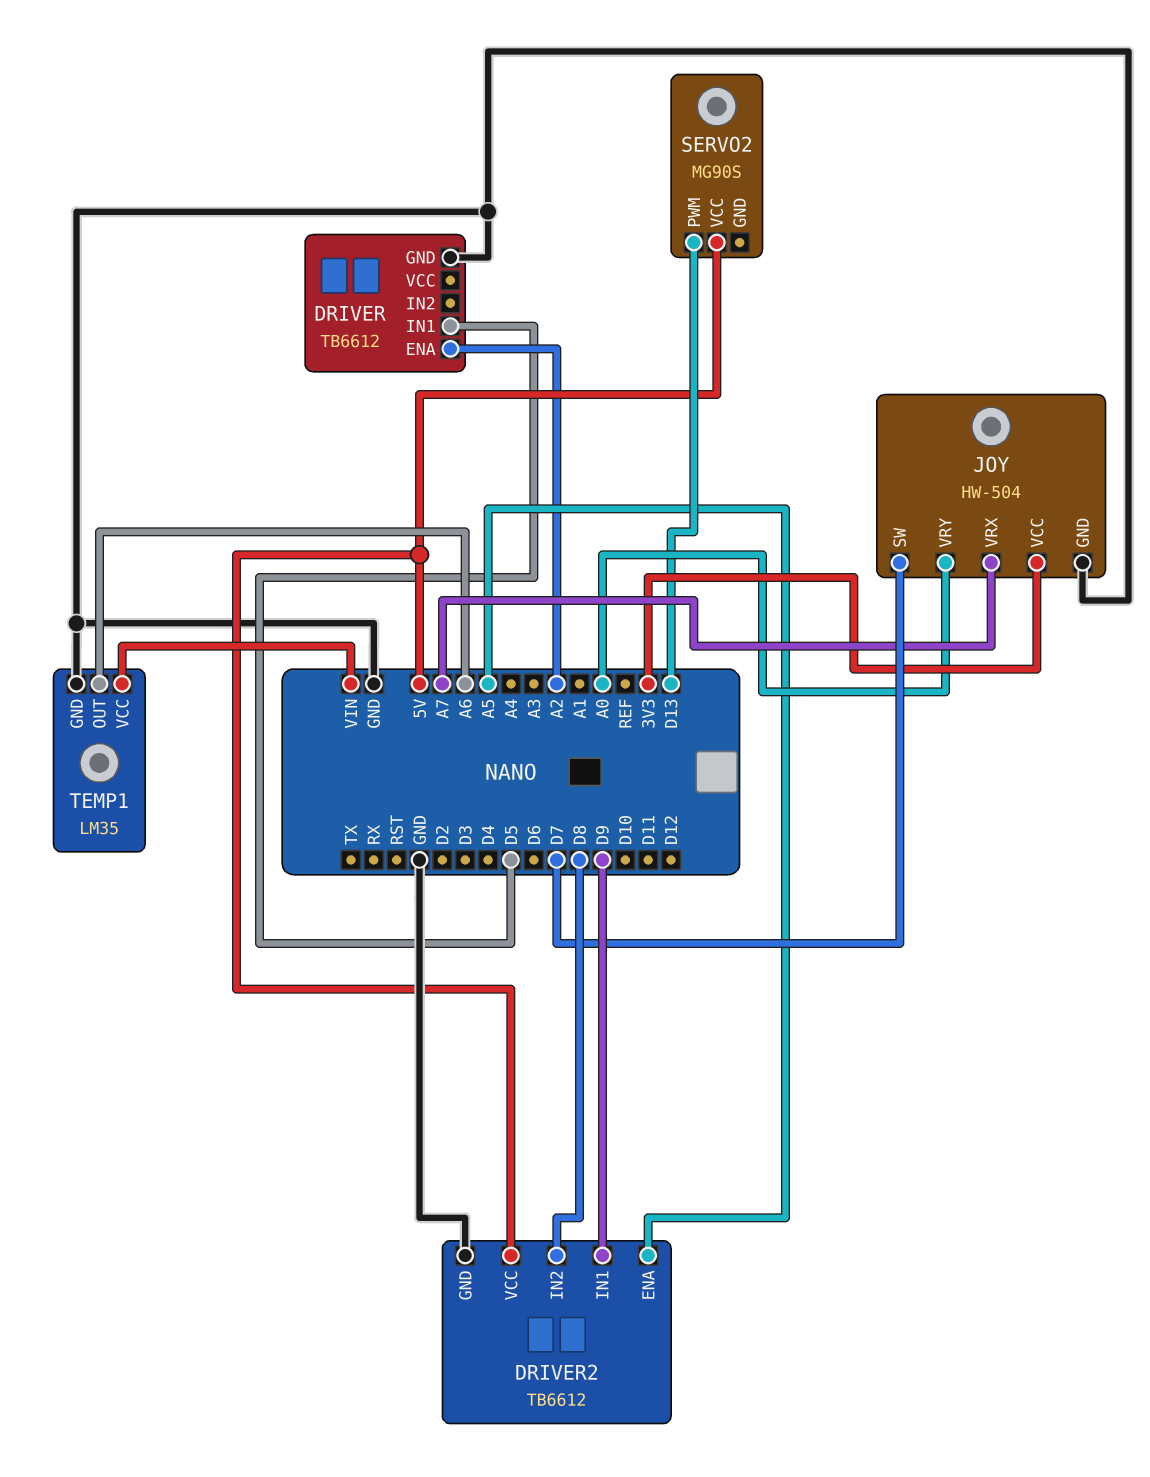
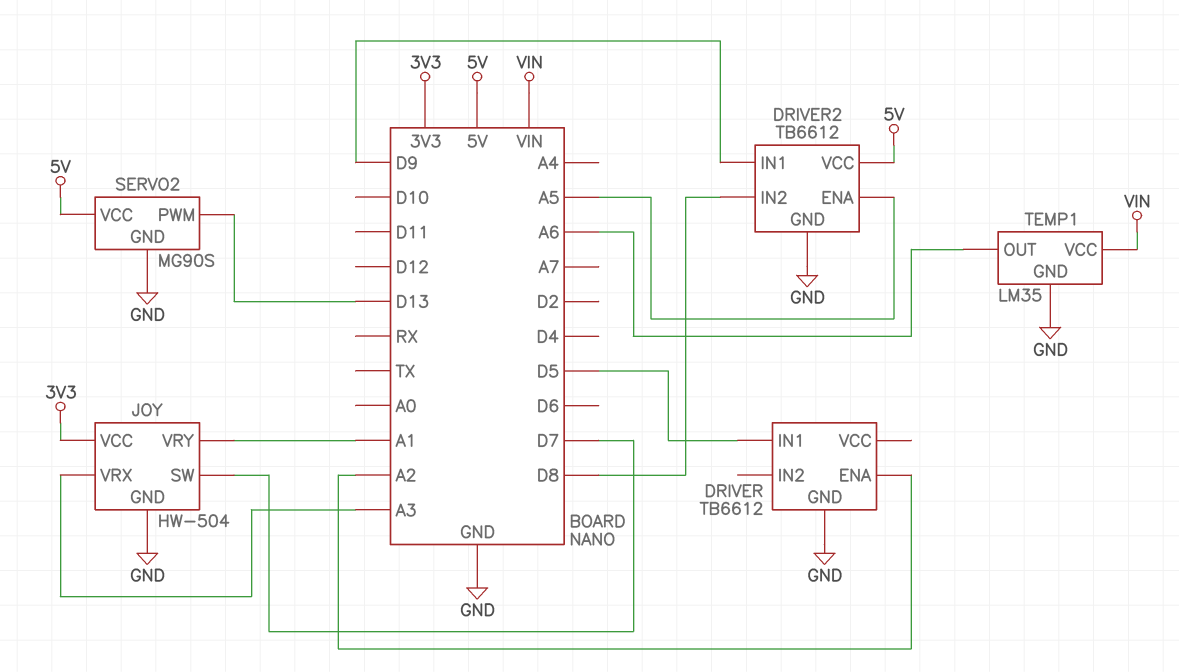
JOY pin VRX: A7 -> A3
JOY pin VRY: A0 -> A1
SERVO2 pin GND: none -> GND

